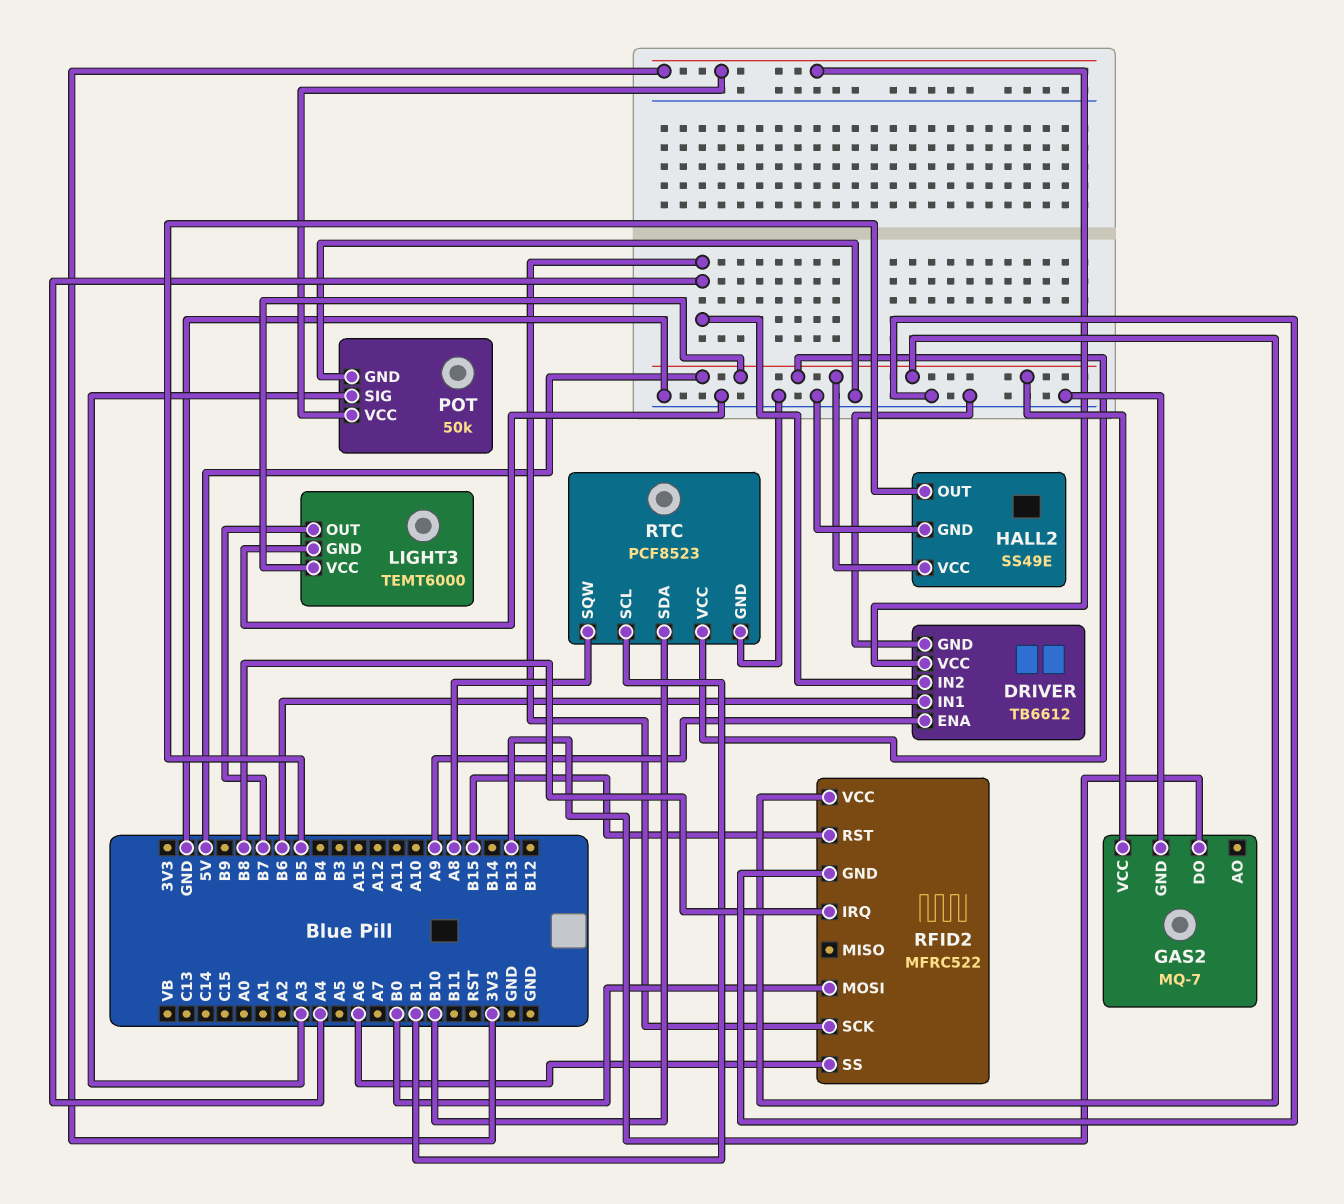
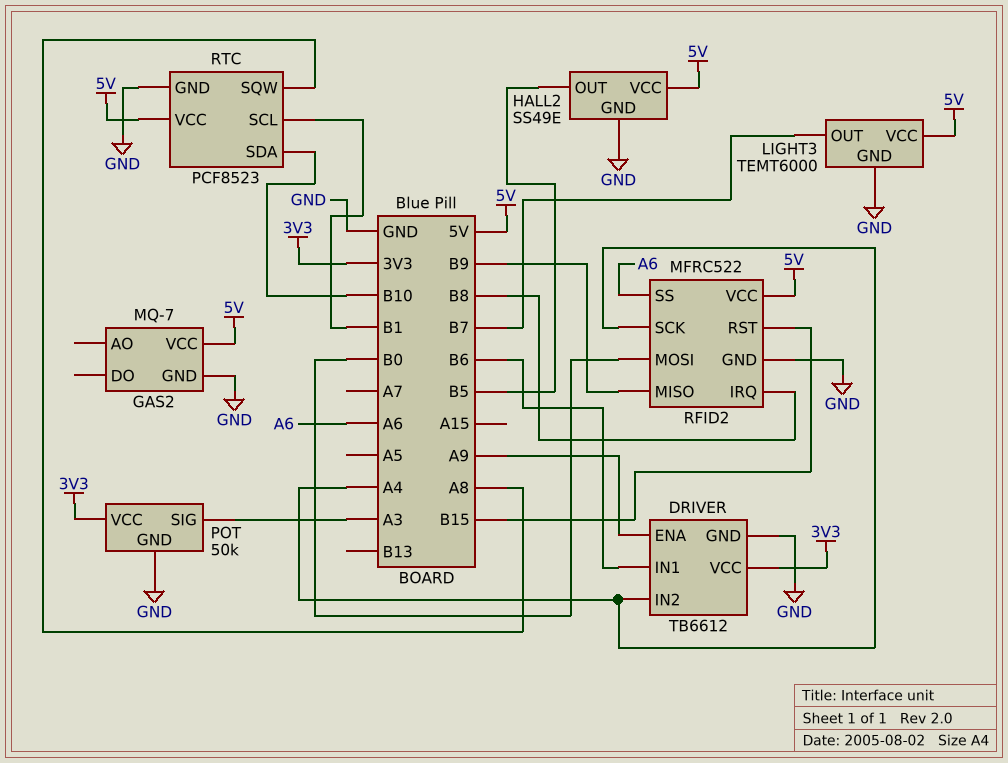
GAS2 pin DO: B13 -> none
RFID2 pin MISO: none -> B9

